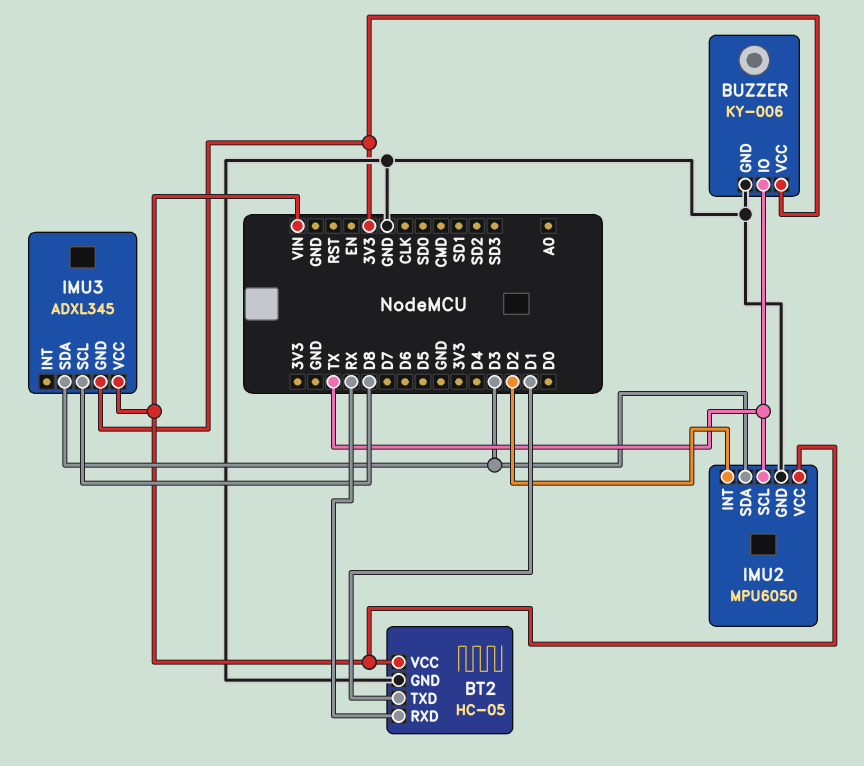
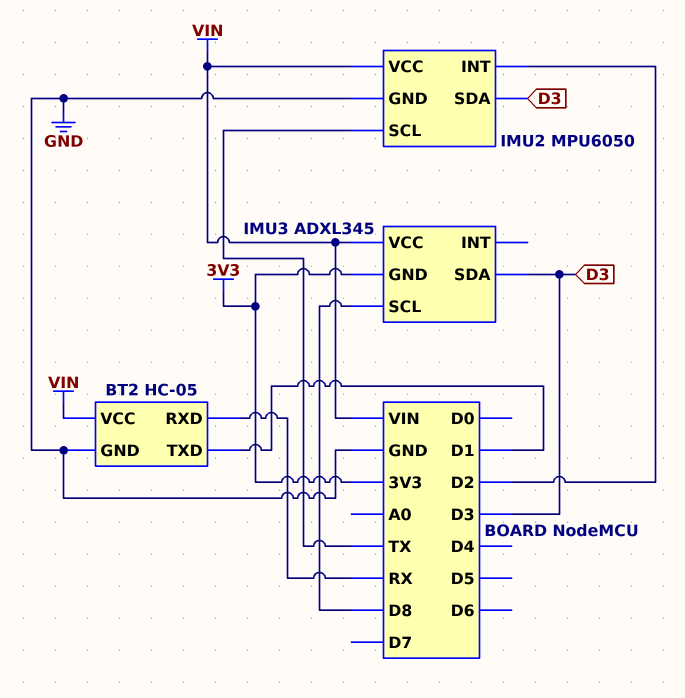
BUZZER: KY-006 -> none
BUZZER pin GND: GND -> none
BUZZER pin IO: TX -> none
BUZZER pin VCC: 3V3 -> none

